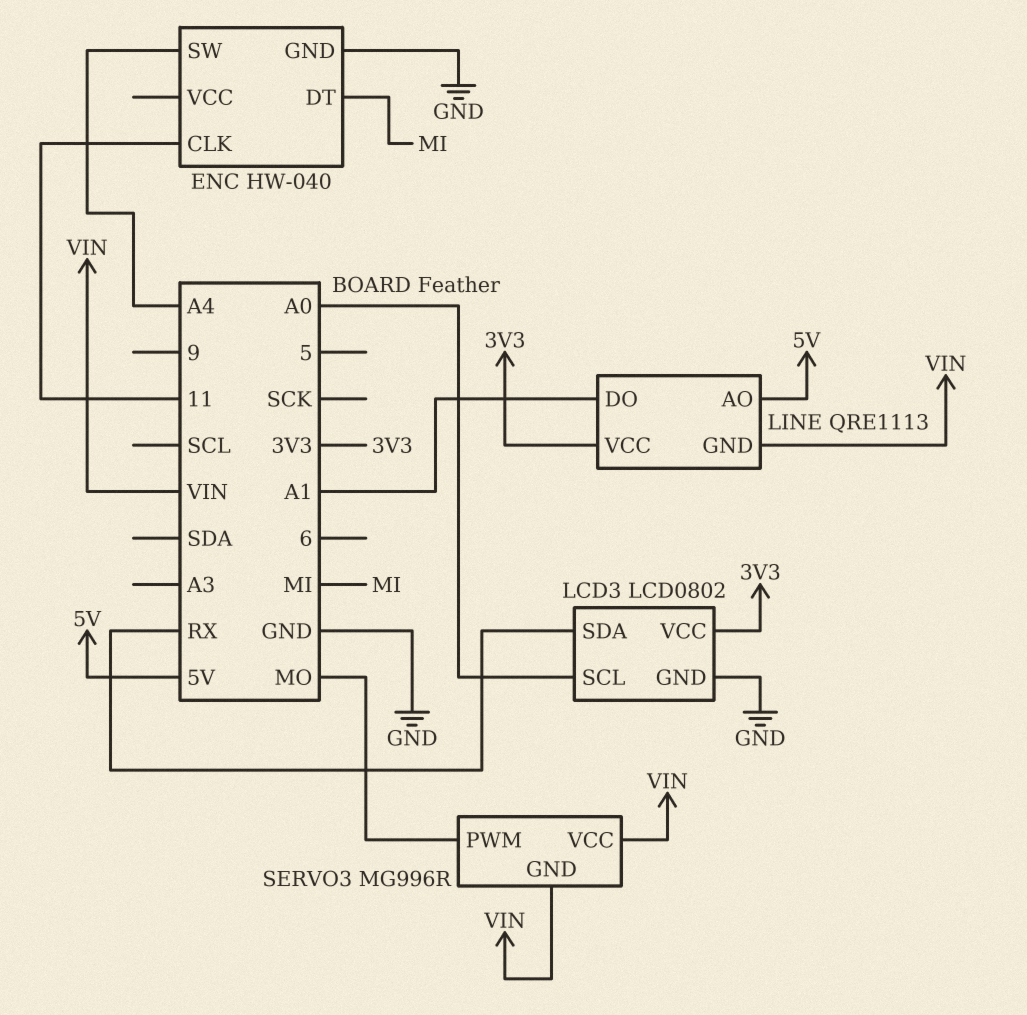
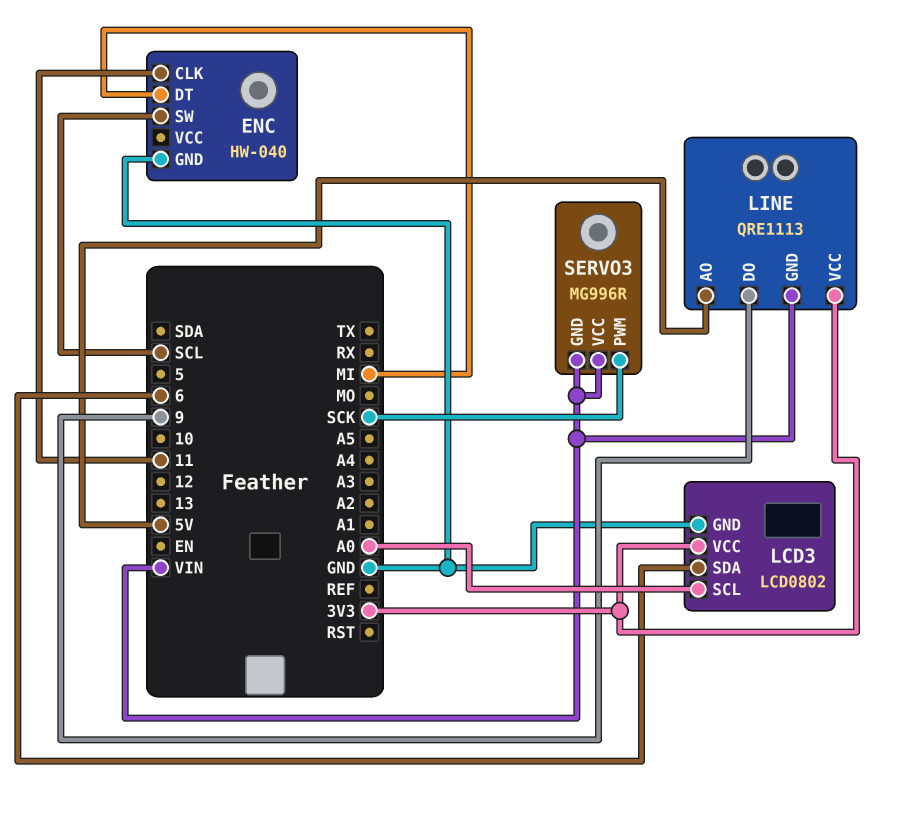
ENC pin SW: A4 -> SCL
LCD3 pin SDA: RX -> 6
LINE pin DO: A1 -> 9
SERVO3 pin PWM: MO -> SCK

